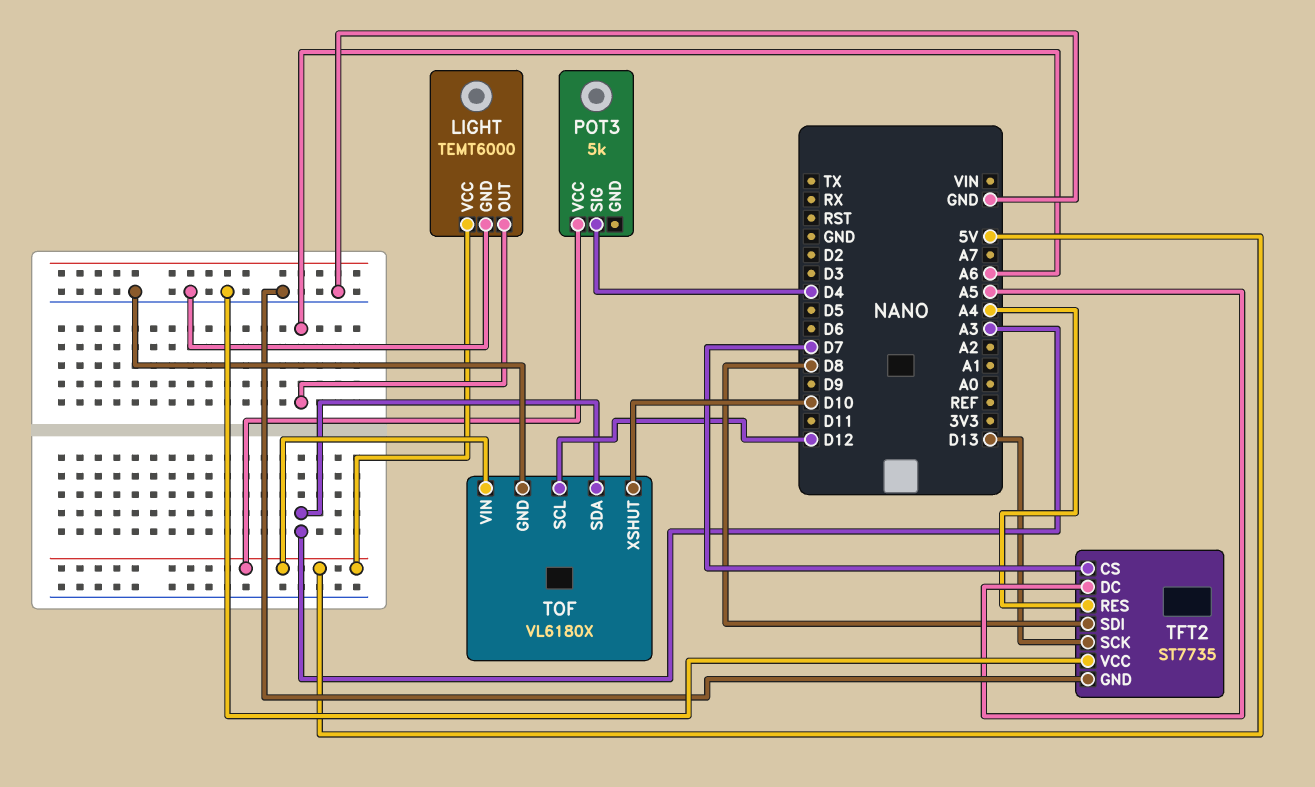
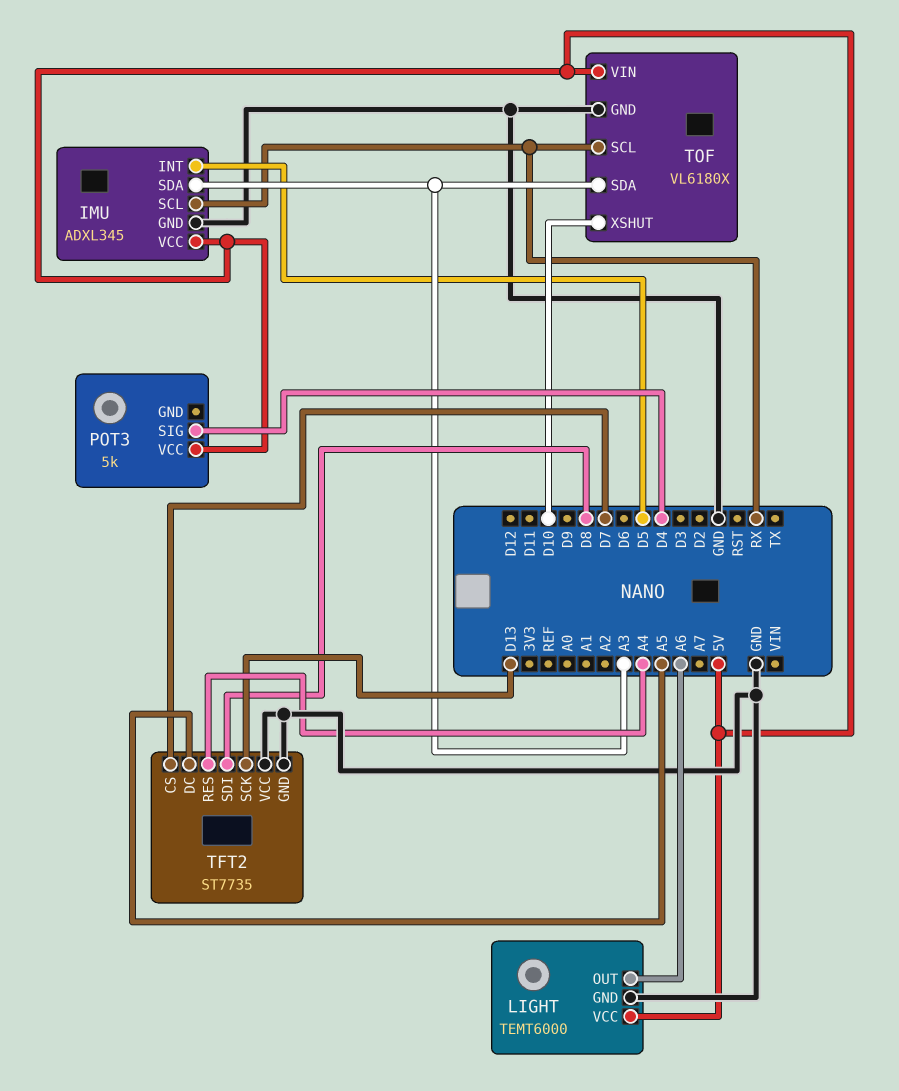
IMU: none -> ADXL345
IMU pin GND: none -> GND
IMU pin INT: none -> D5
IMU pin SCL: none -> RX
IMU pin SDA: none -> A3
IMU pin VCC: none -> 5V
TOF pin SCL: D12 -> RX

